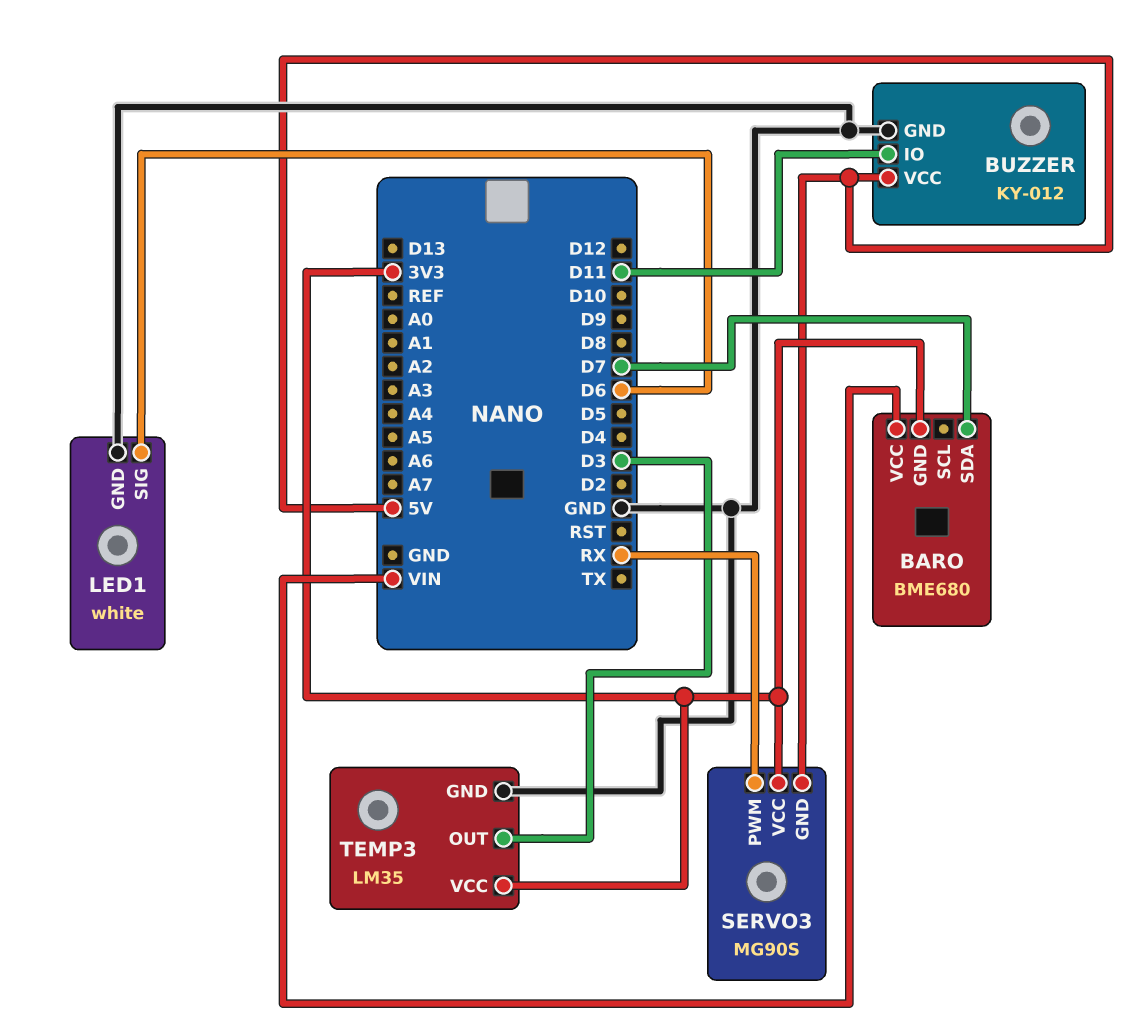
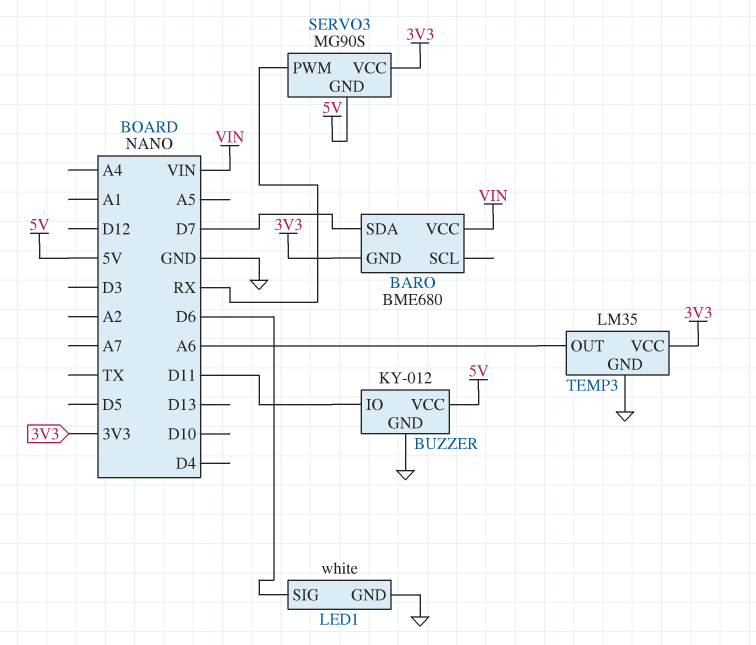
TEMP3 pin OUT: D3 -> A6

